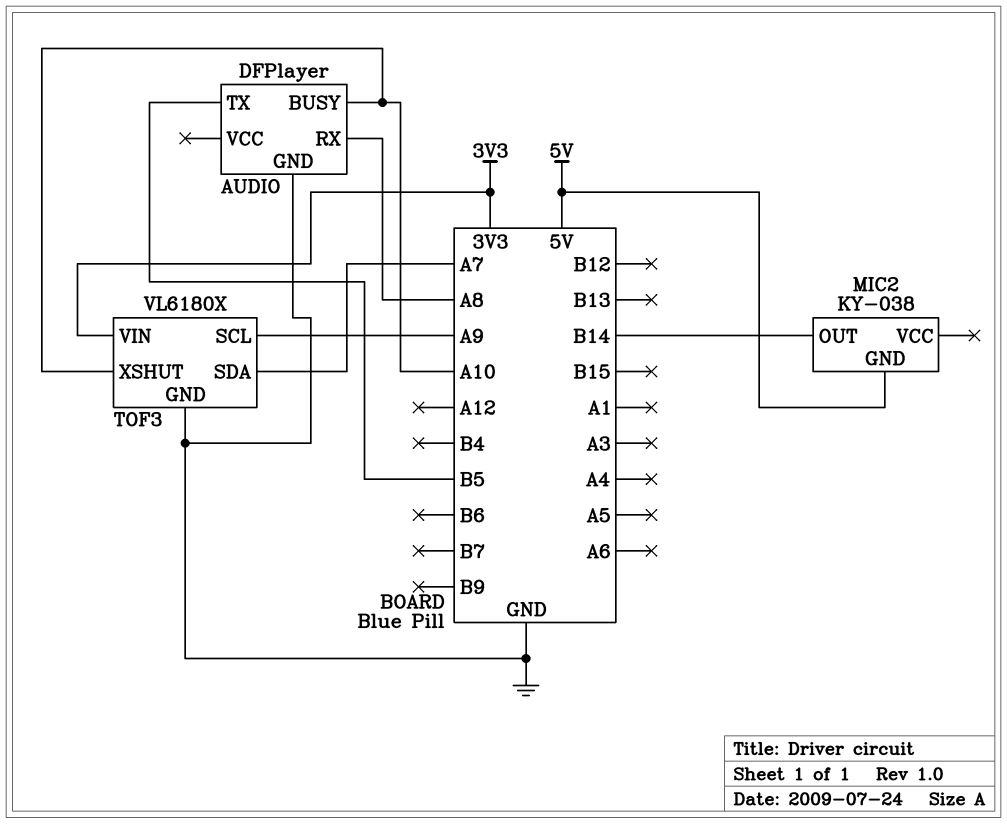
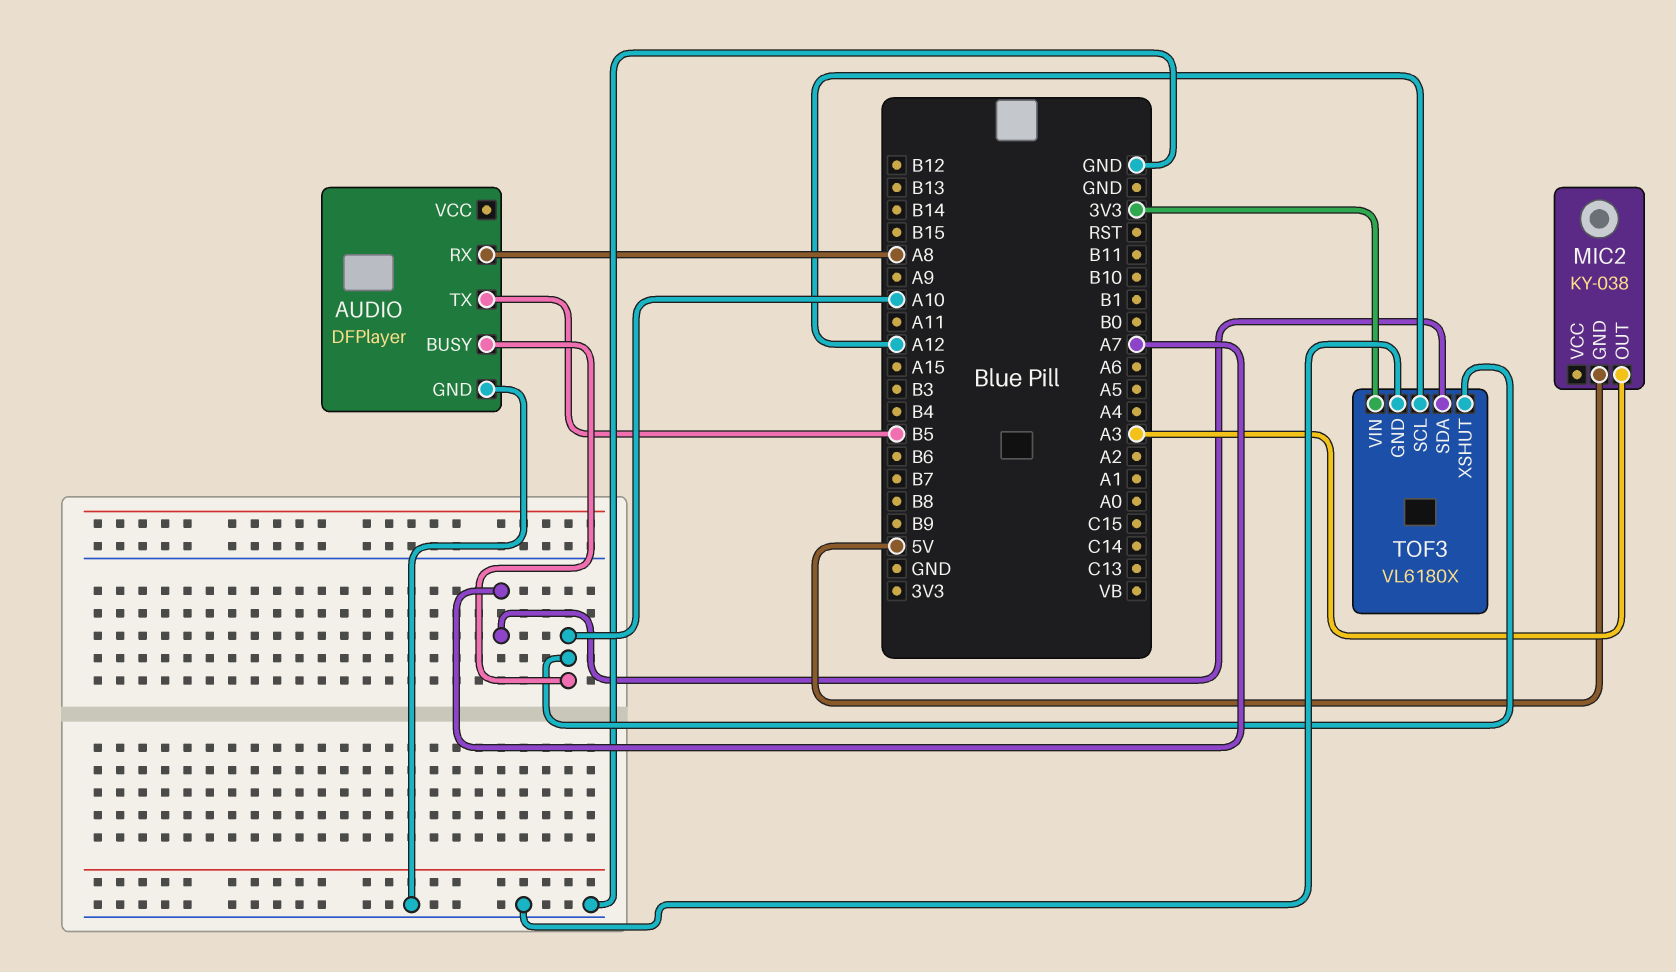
MIC2 pin OUT: B14 -> A3
TOF3 pin SCL: A9 -> A12

